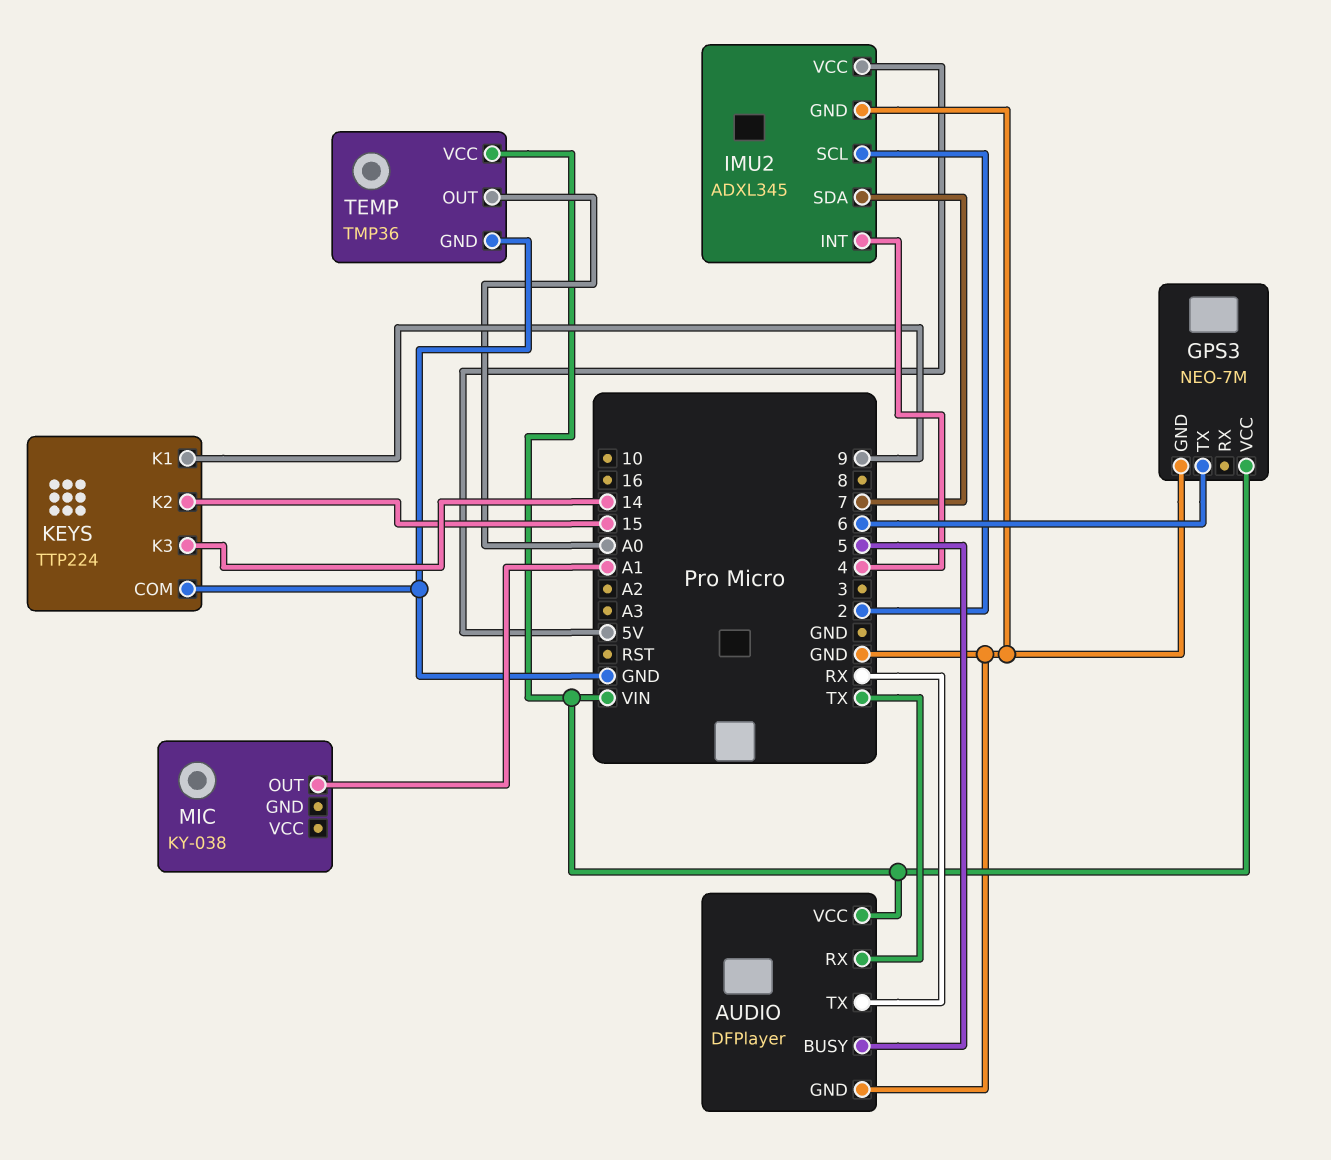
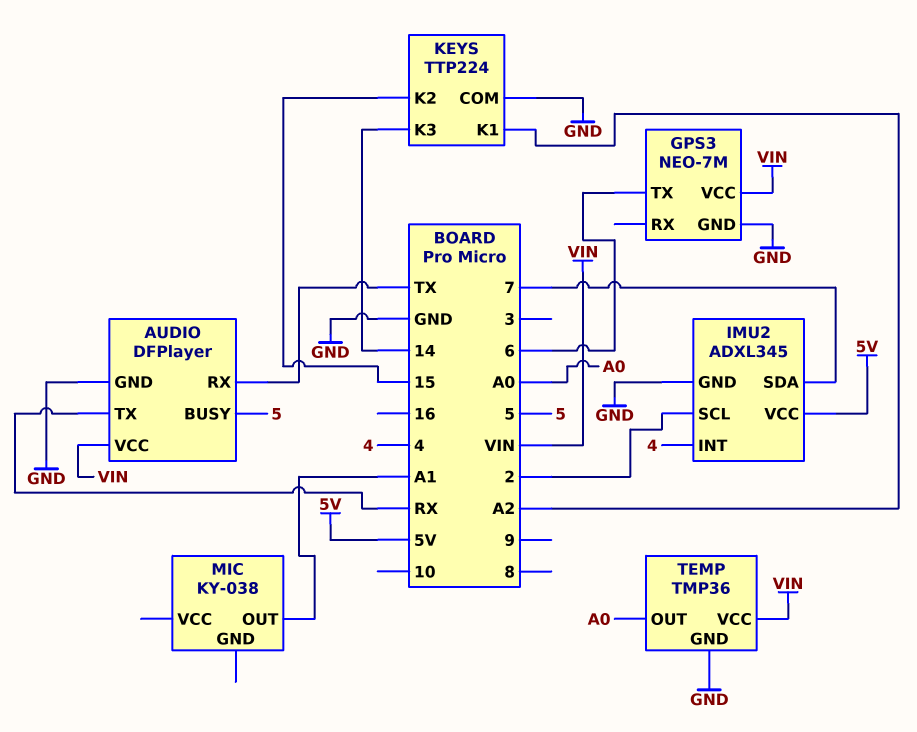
KEYS pin K1: 9 -> A2

